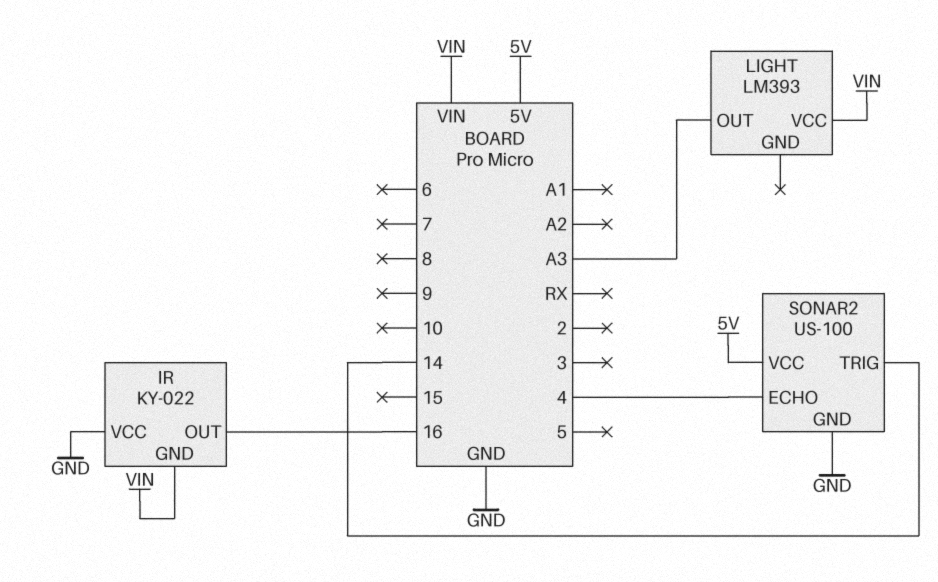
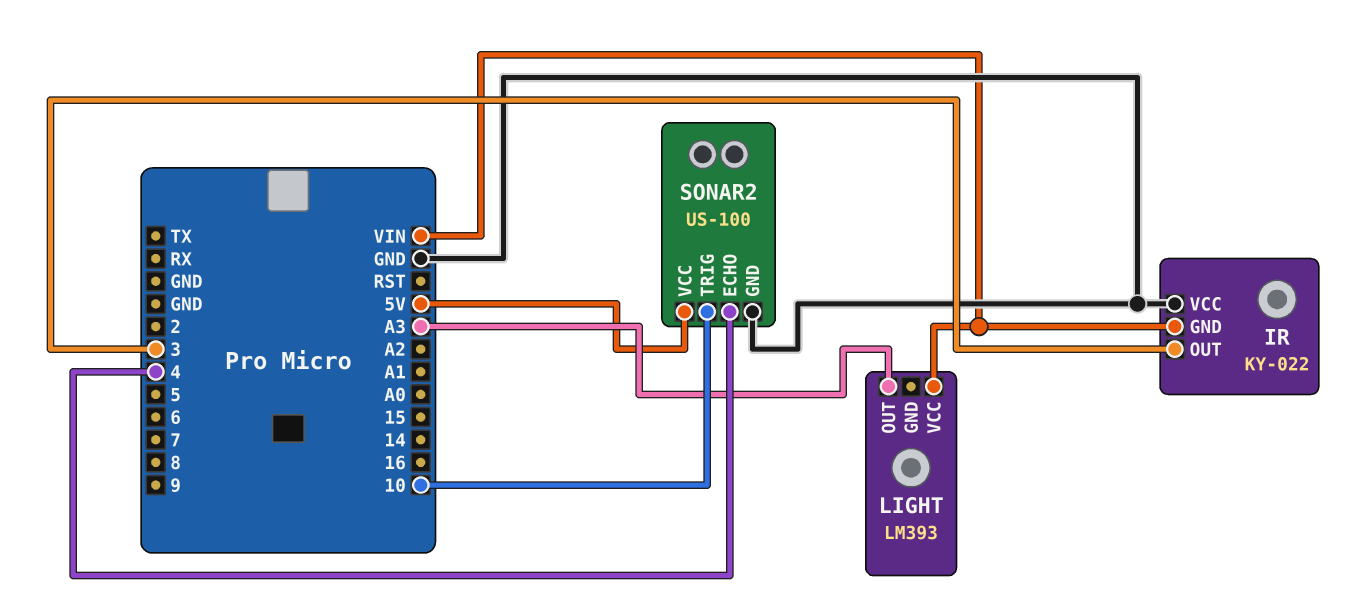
IR pin OUT: 16 -> 3
SONAR2 pin TRIG: 14 -> 10

